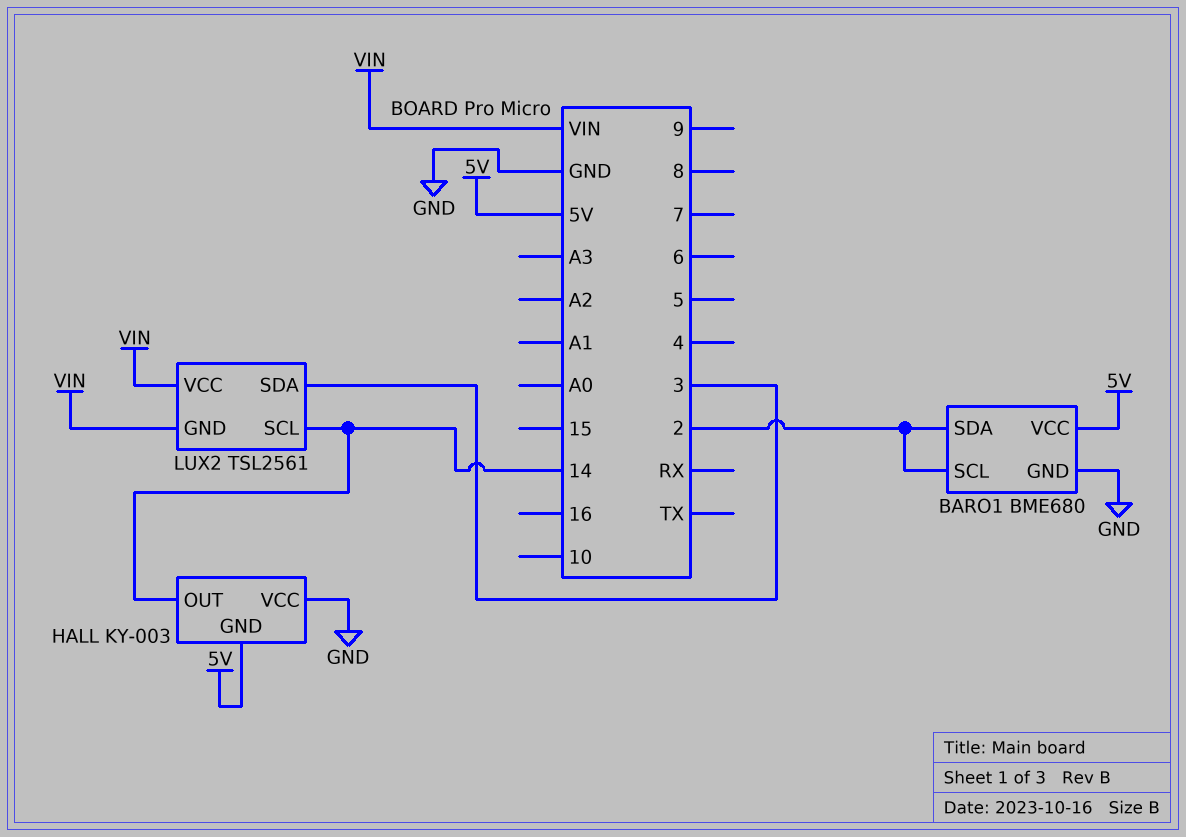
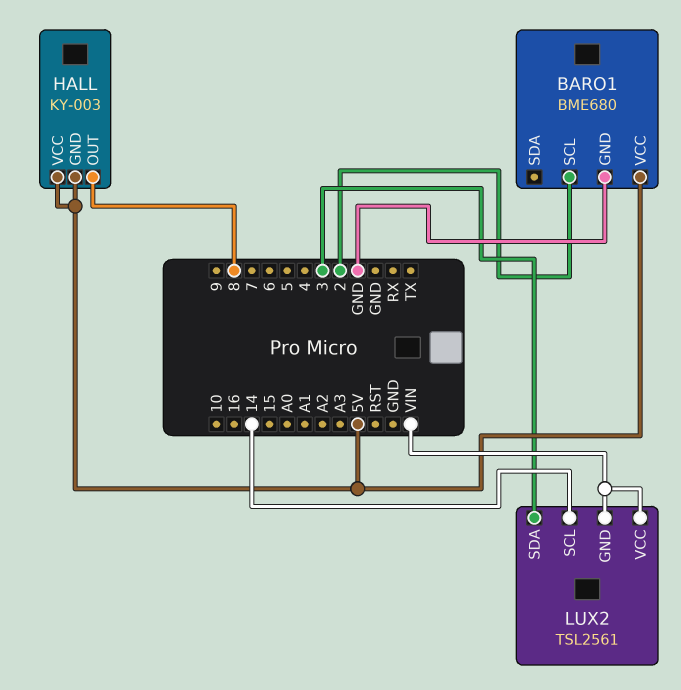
BARO1 pin SDA: 2 -> none
HALL pin OUT: 14 -> 8
HALL pin VCC: GND -> 5V

